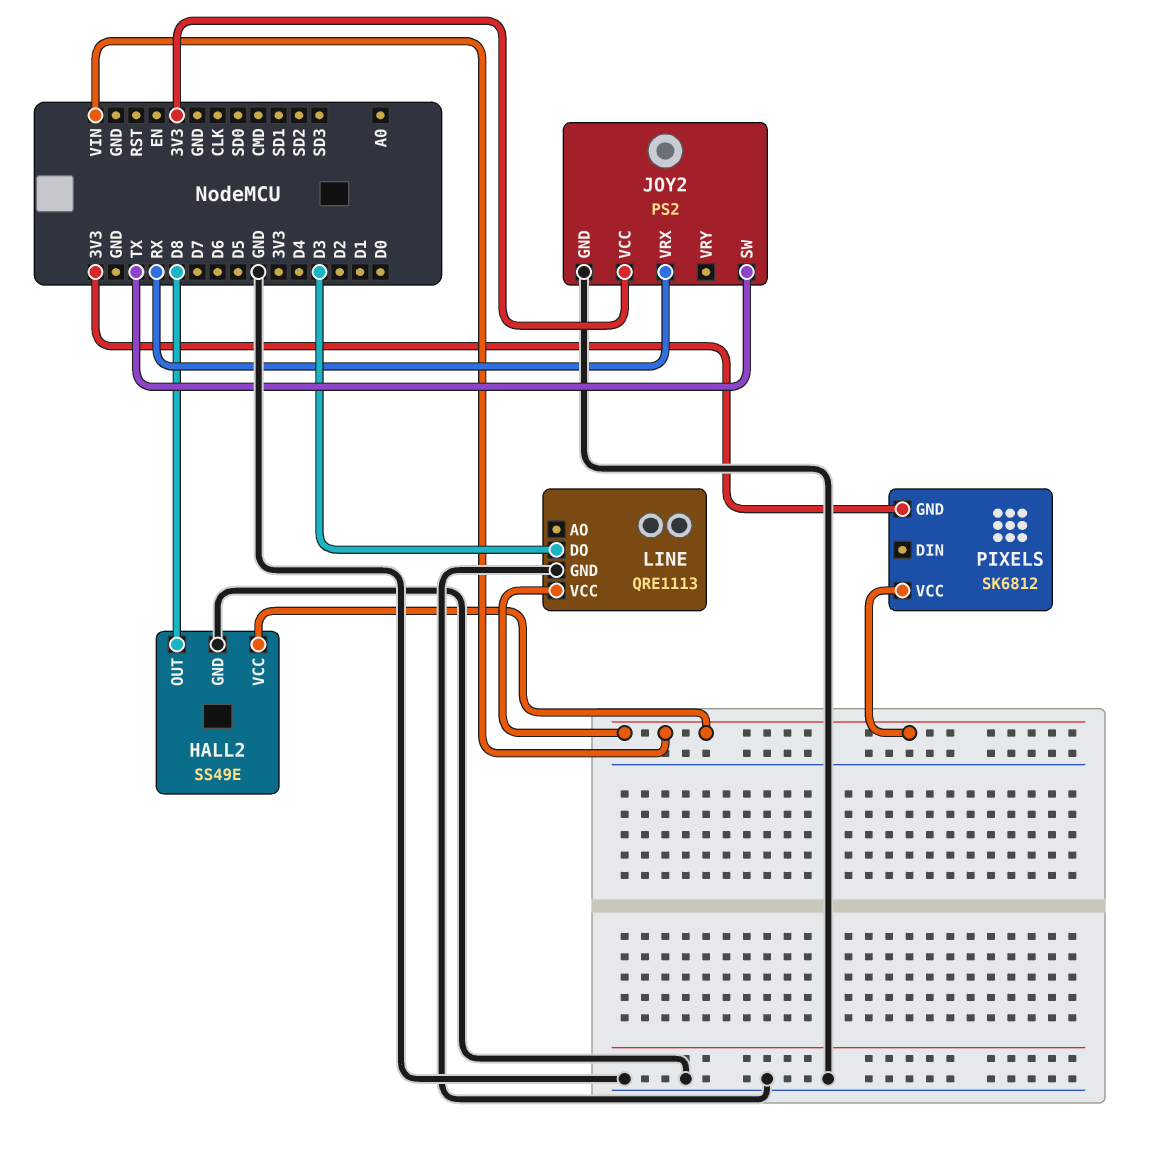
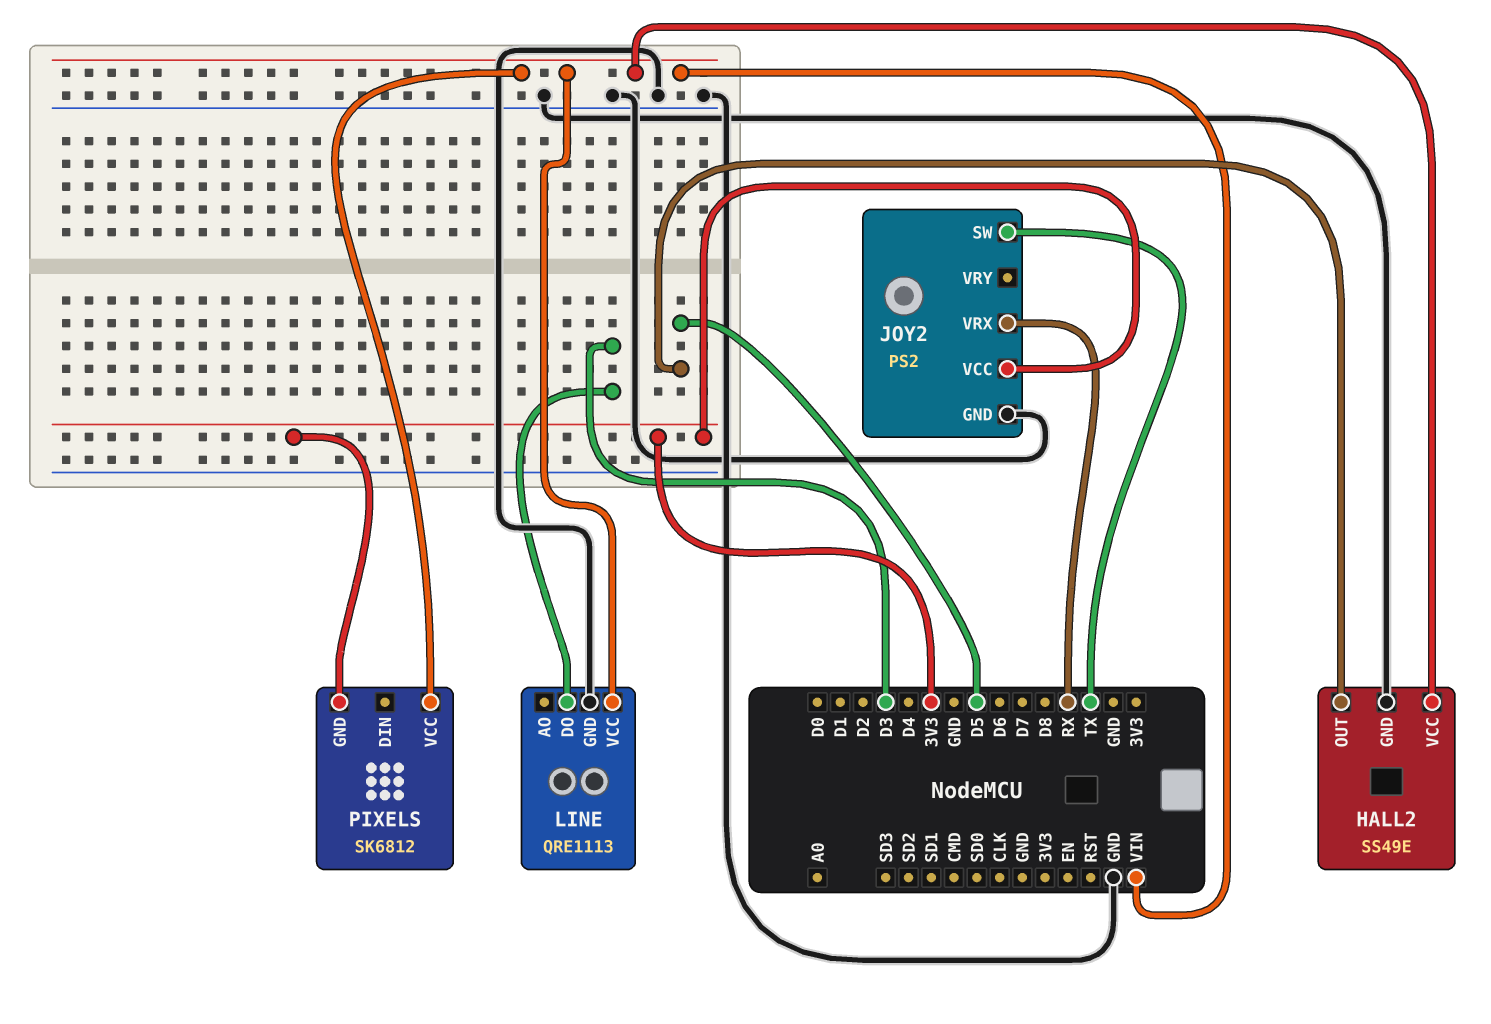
HALL2 pin OUT: D8 -> D5

